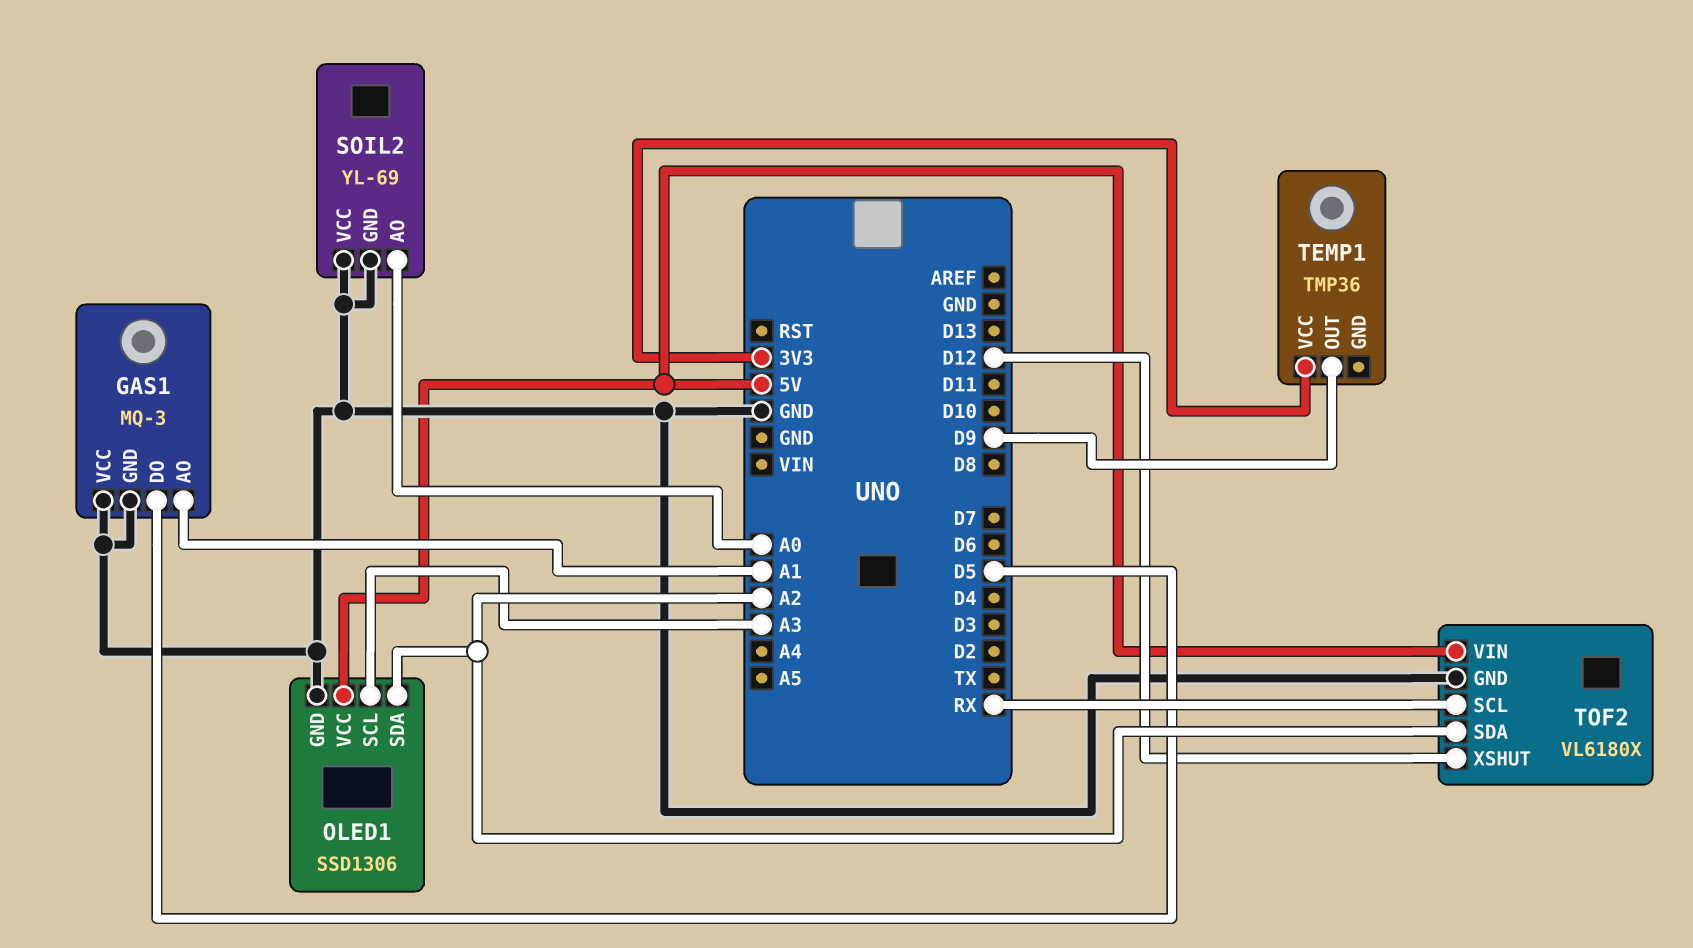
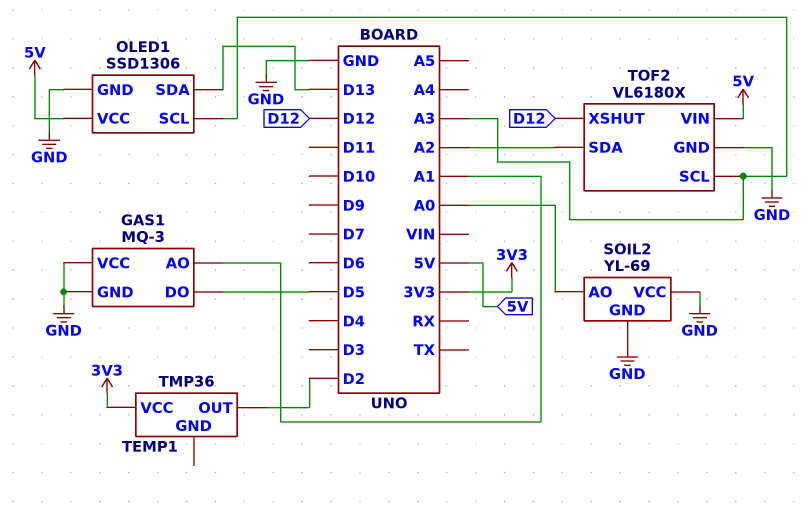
OLED1 pin SDA: A2 -> D13
TEMP1 pin OUT: D9 -> D2
TOF2 pin SCL: RX -> A3

